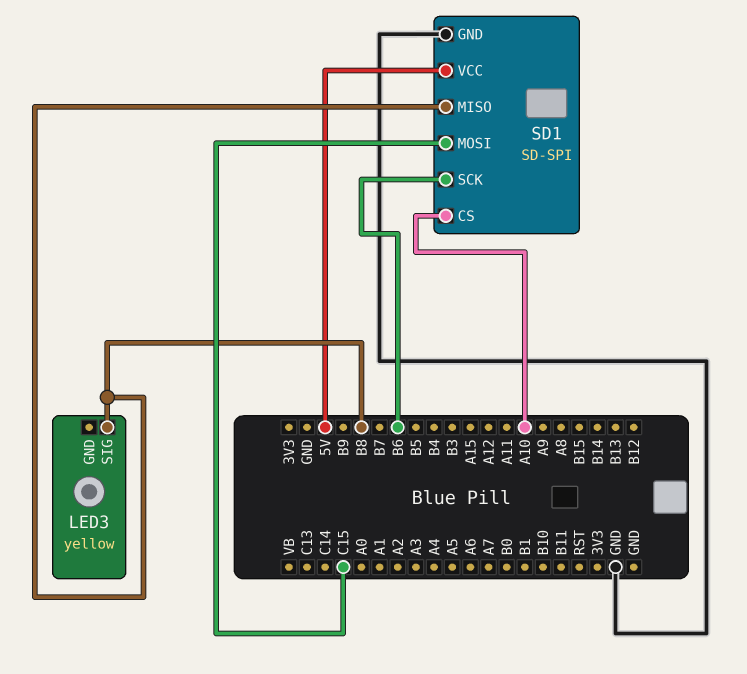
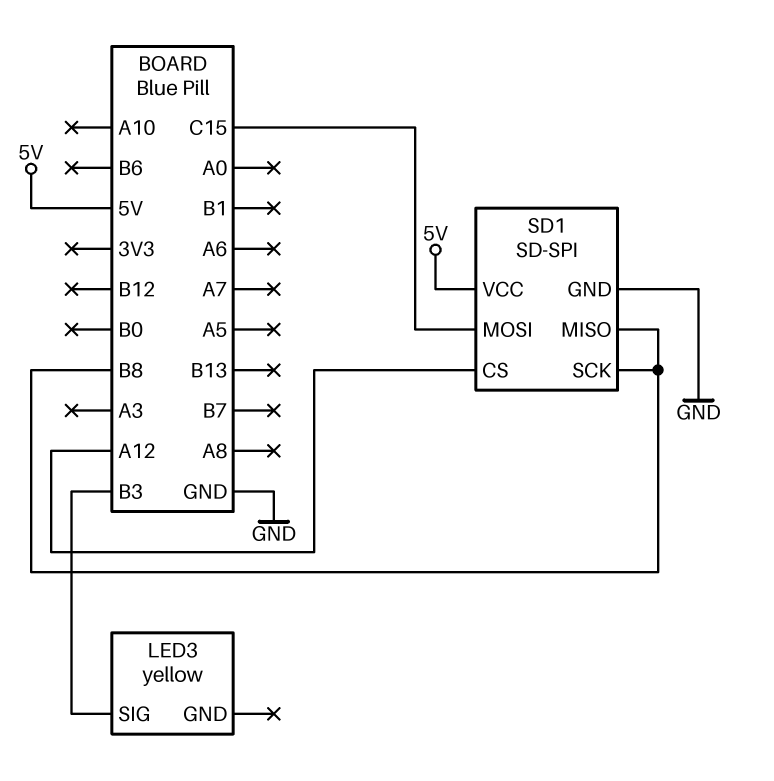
LED3 pin SIG: B8 -> B3
SD1 pin CS: A10 -> A12
SD1 pin SCK: B6 -> B8

